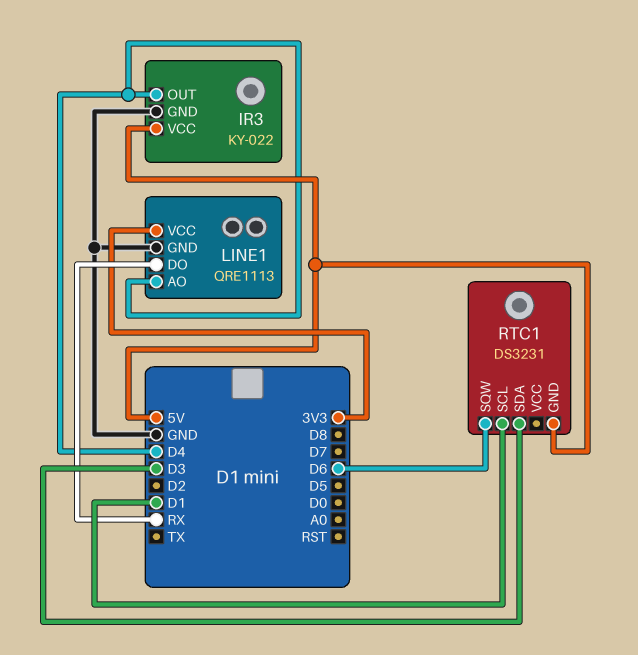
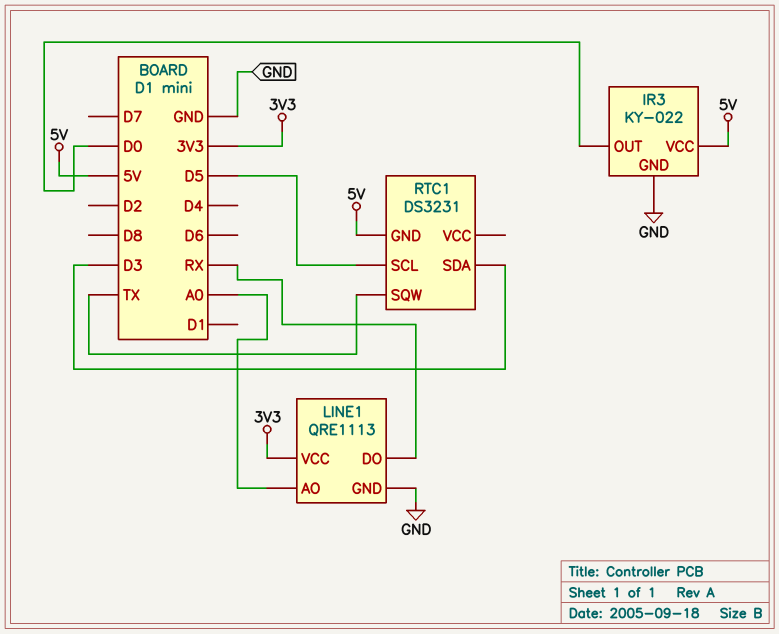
IR3 pin OUT: D4 -> D0
LINE1 pin AO: D4 -> A0
RTC1 pin SCL: D1 -> D5
RTC1 pin SQW: D6 -> TX

